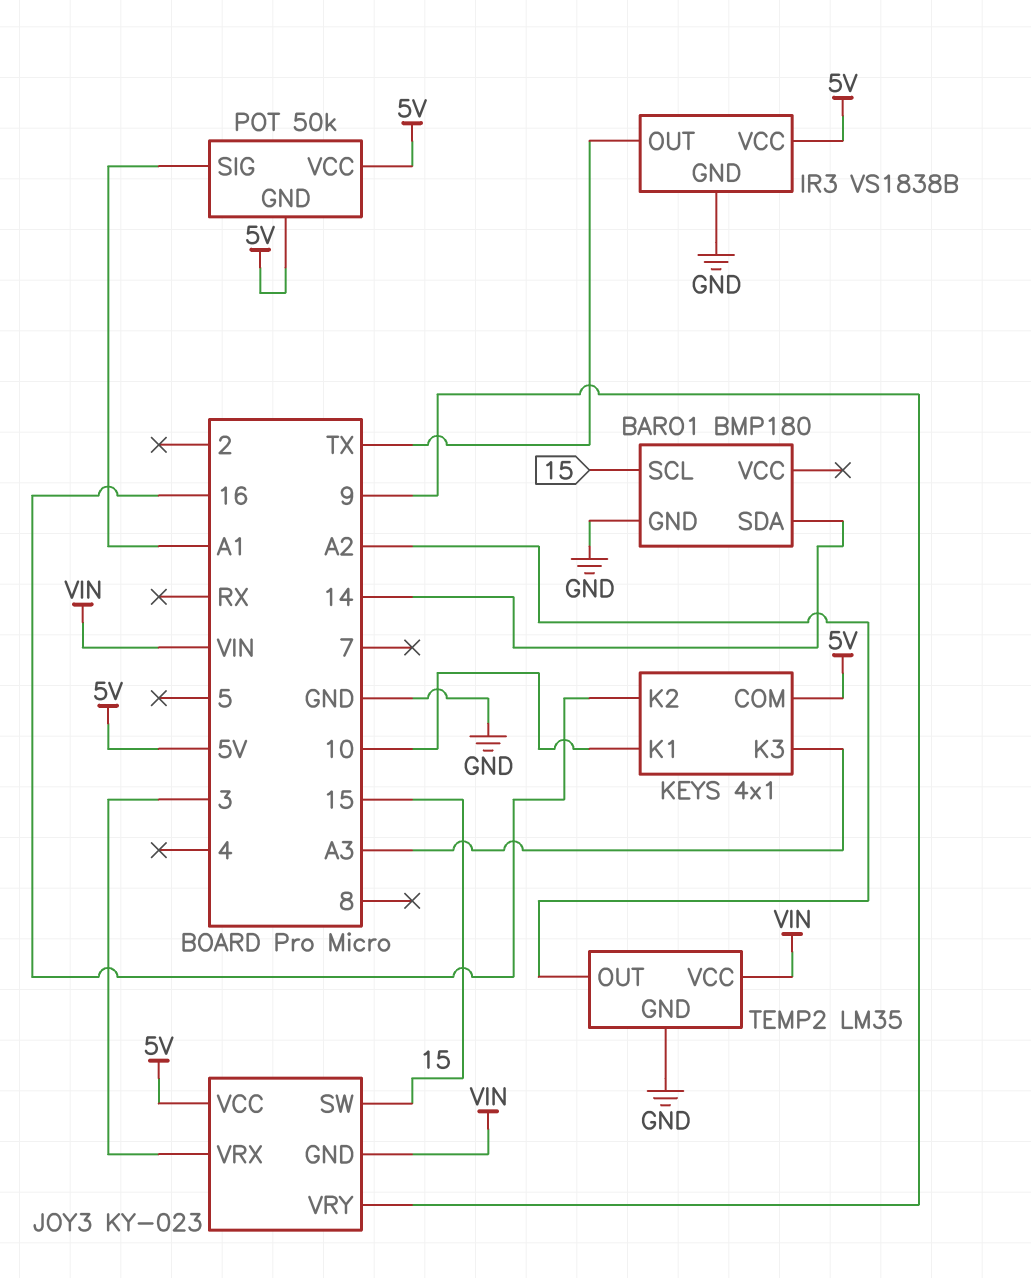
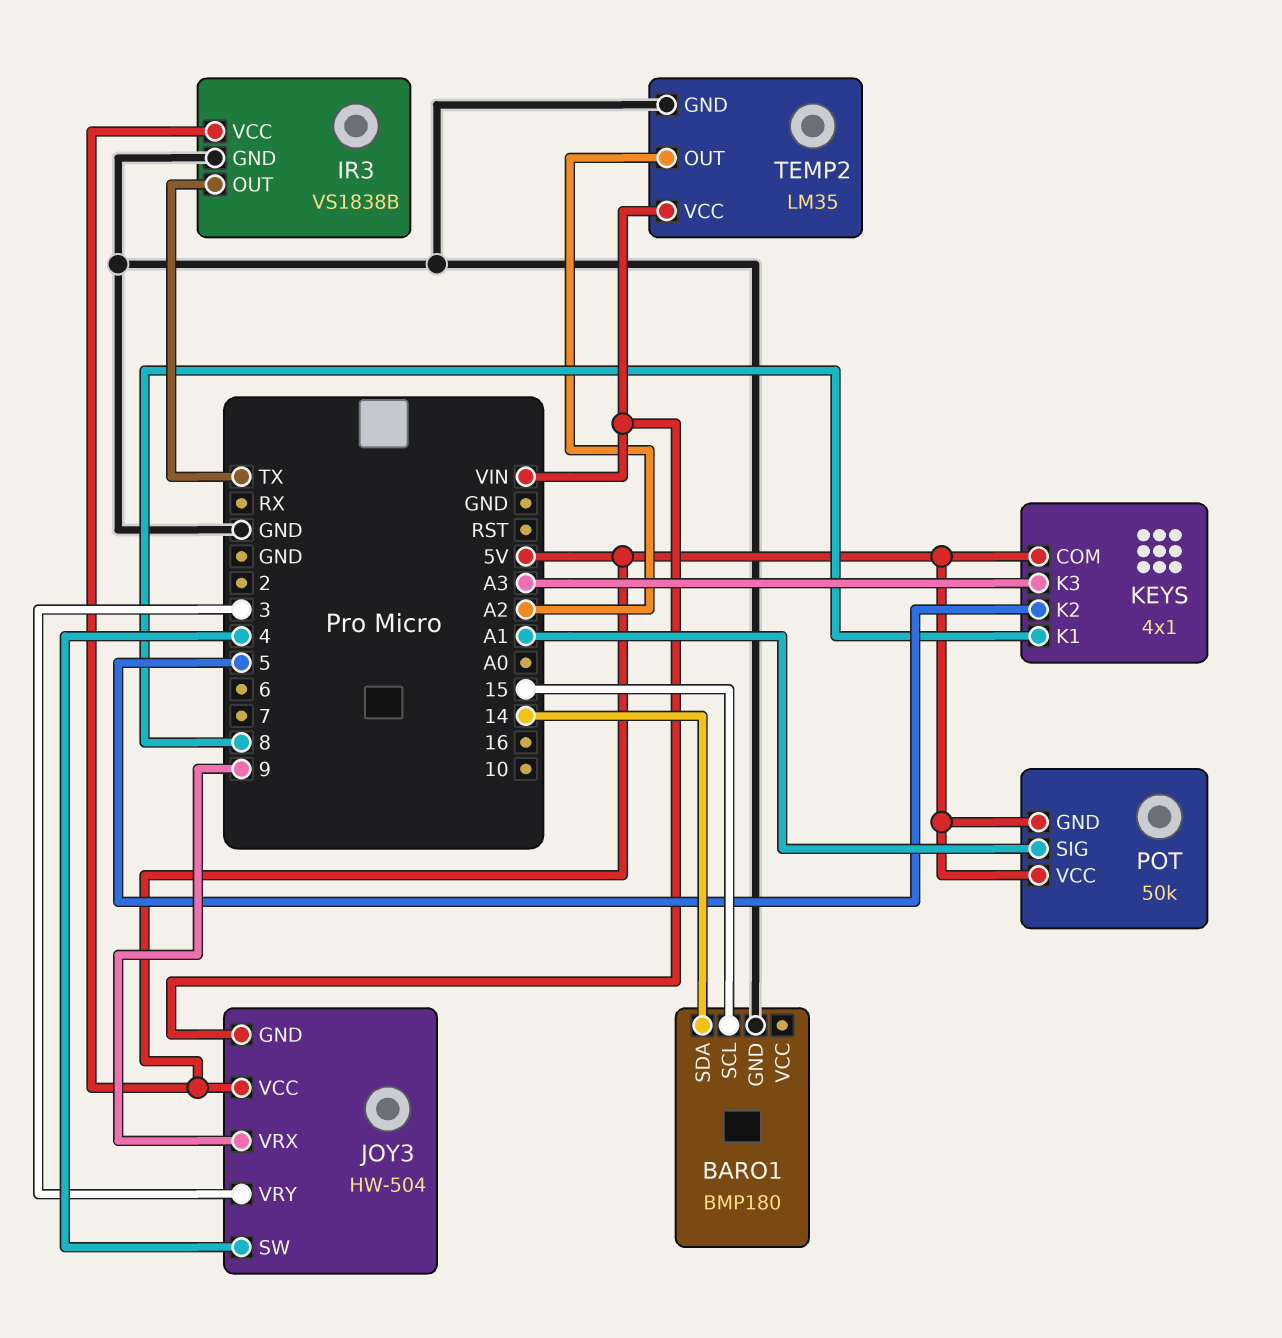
JOY3: KY-023 -> HW-504
JOY3 pin SW: 15 -> 4
JOY3 pin VRX: 3 -> 9
JOY3 pin VRY: 9 -> 3
KEYS pin K1: 10 -> 8
KEYS pin K2: 16 -> 5

